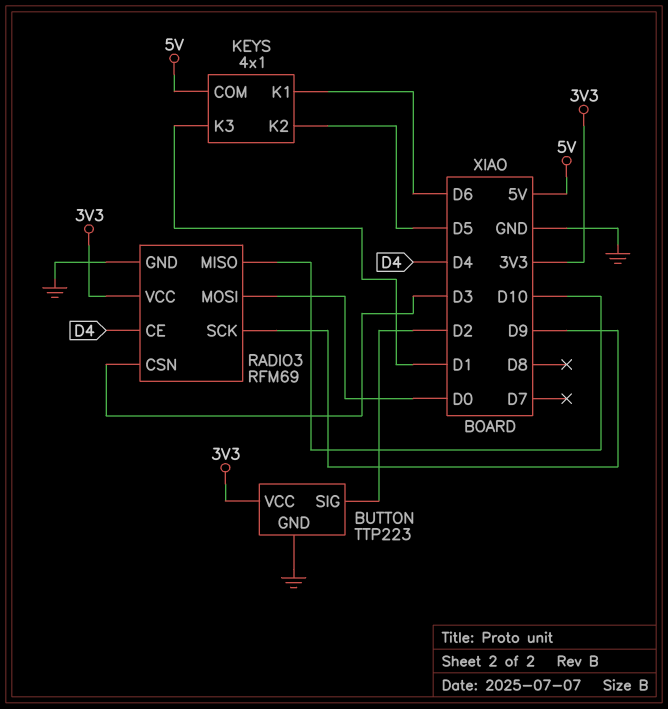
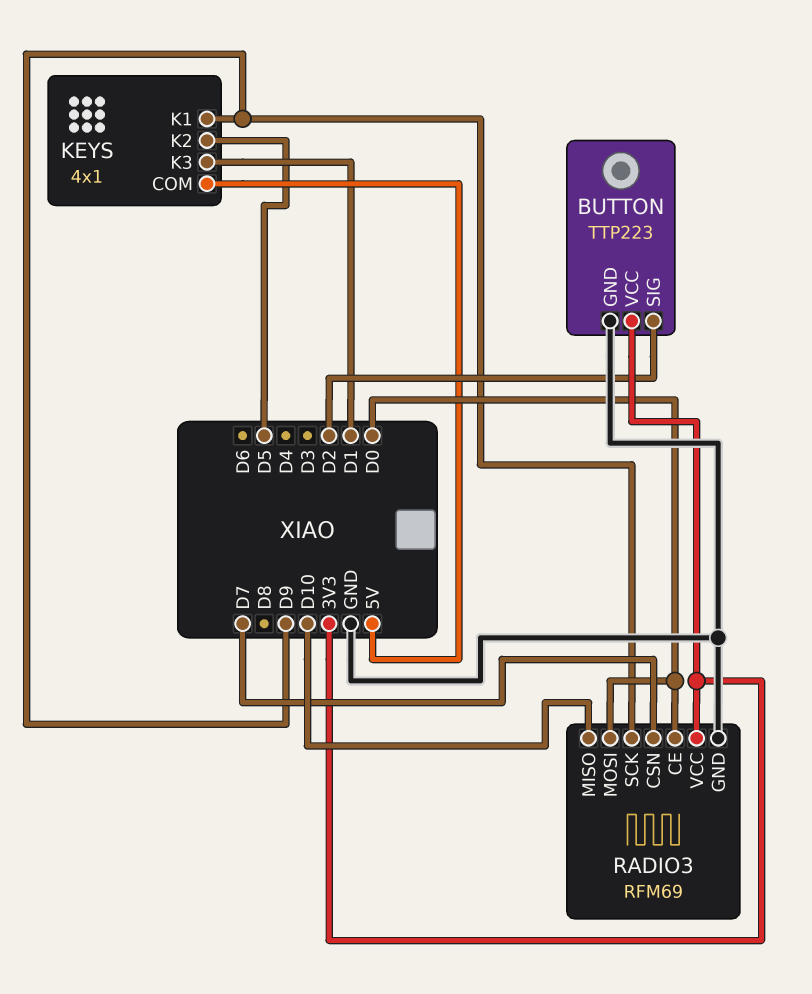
KEYS pin K1: D6 -> D9
RADIO3 pin CE: D4 -> D0
RADIO3 pin CSN: D3 -> D7

